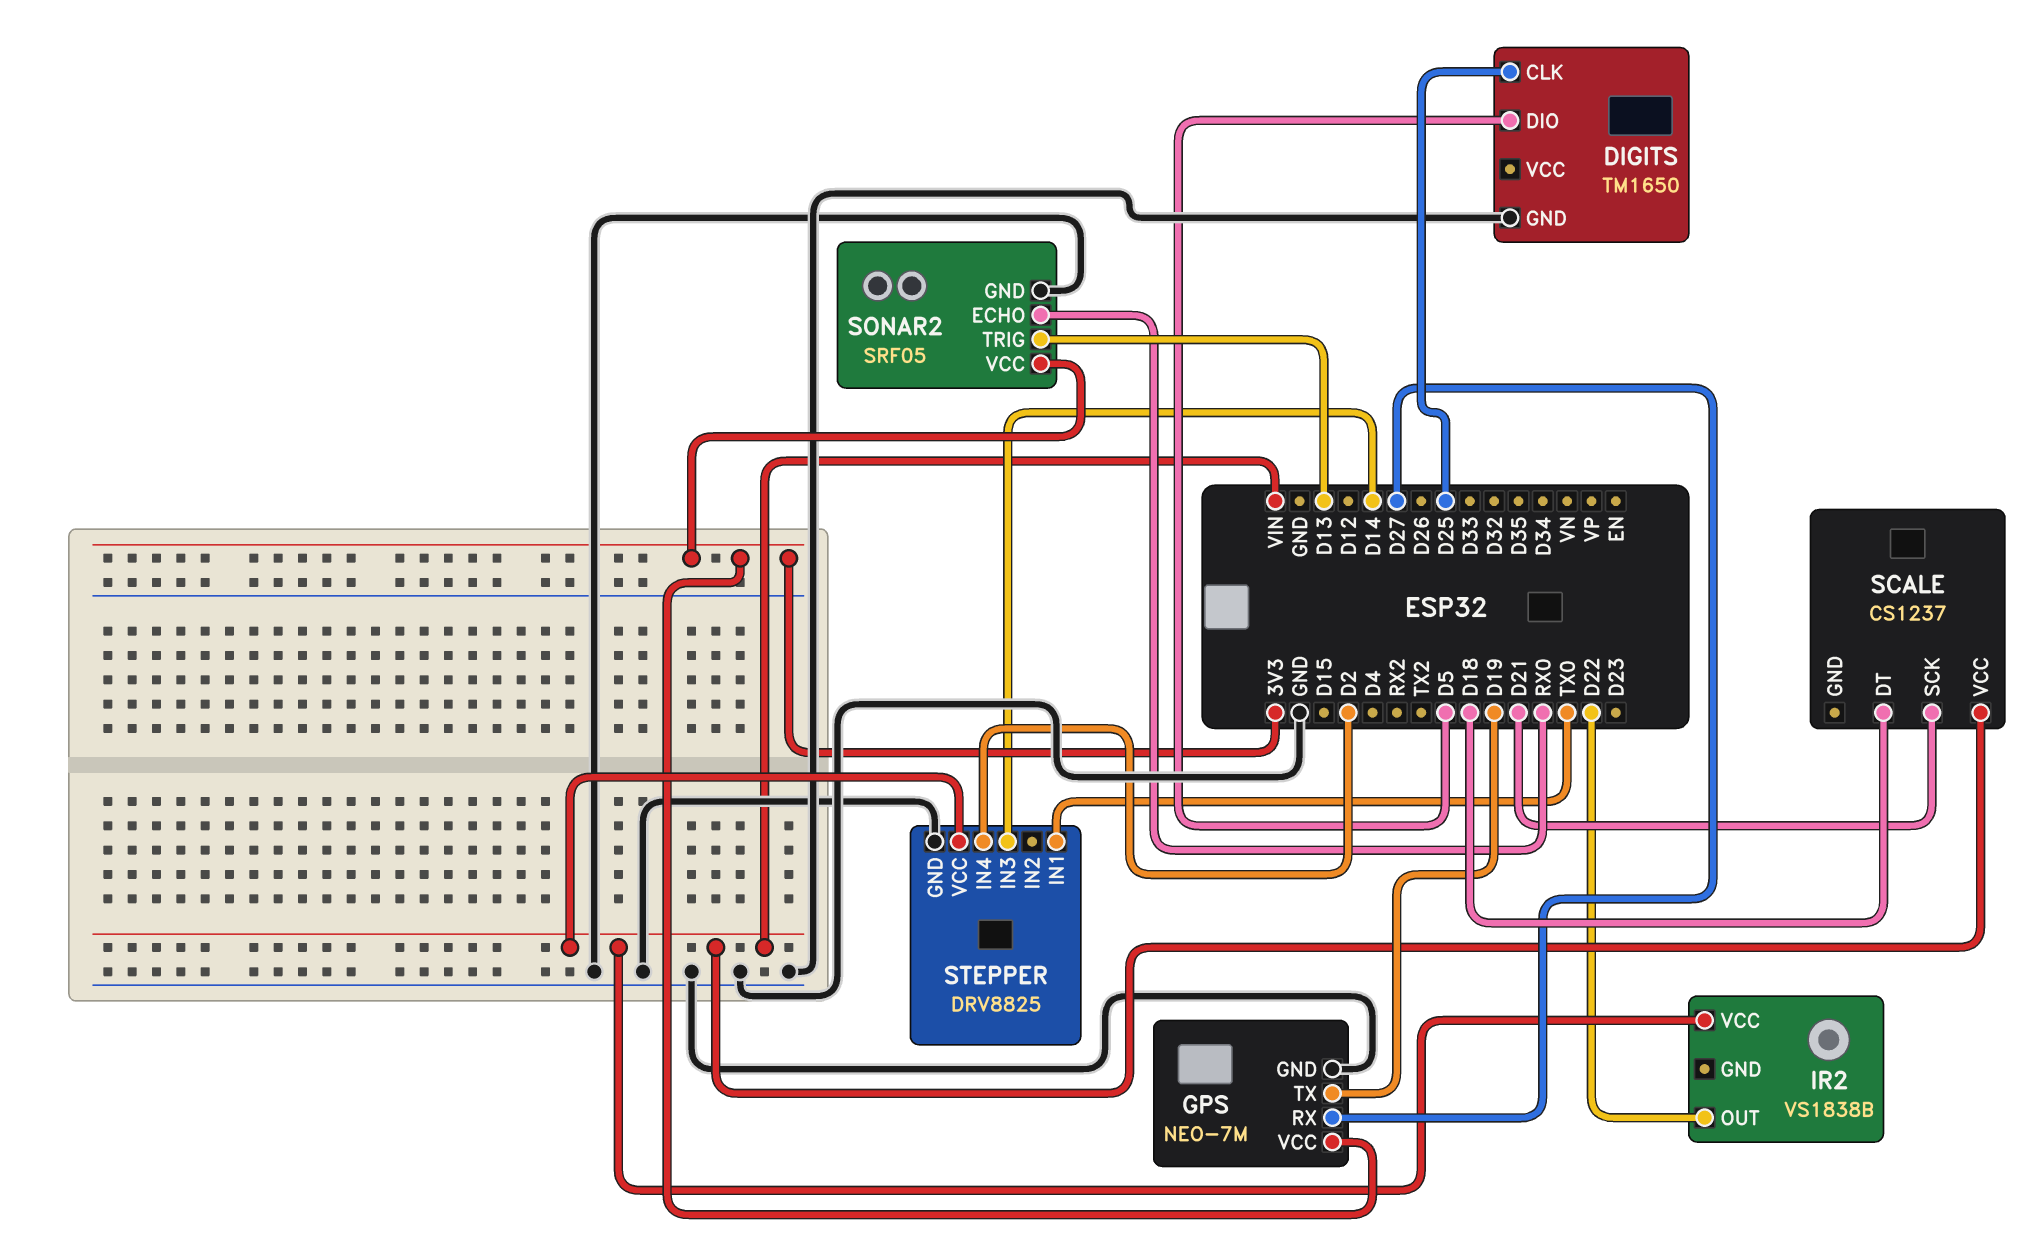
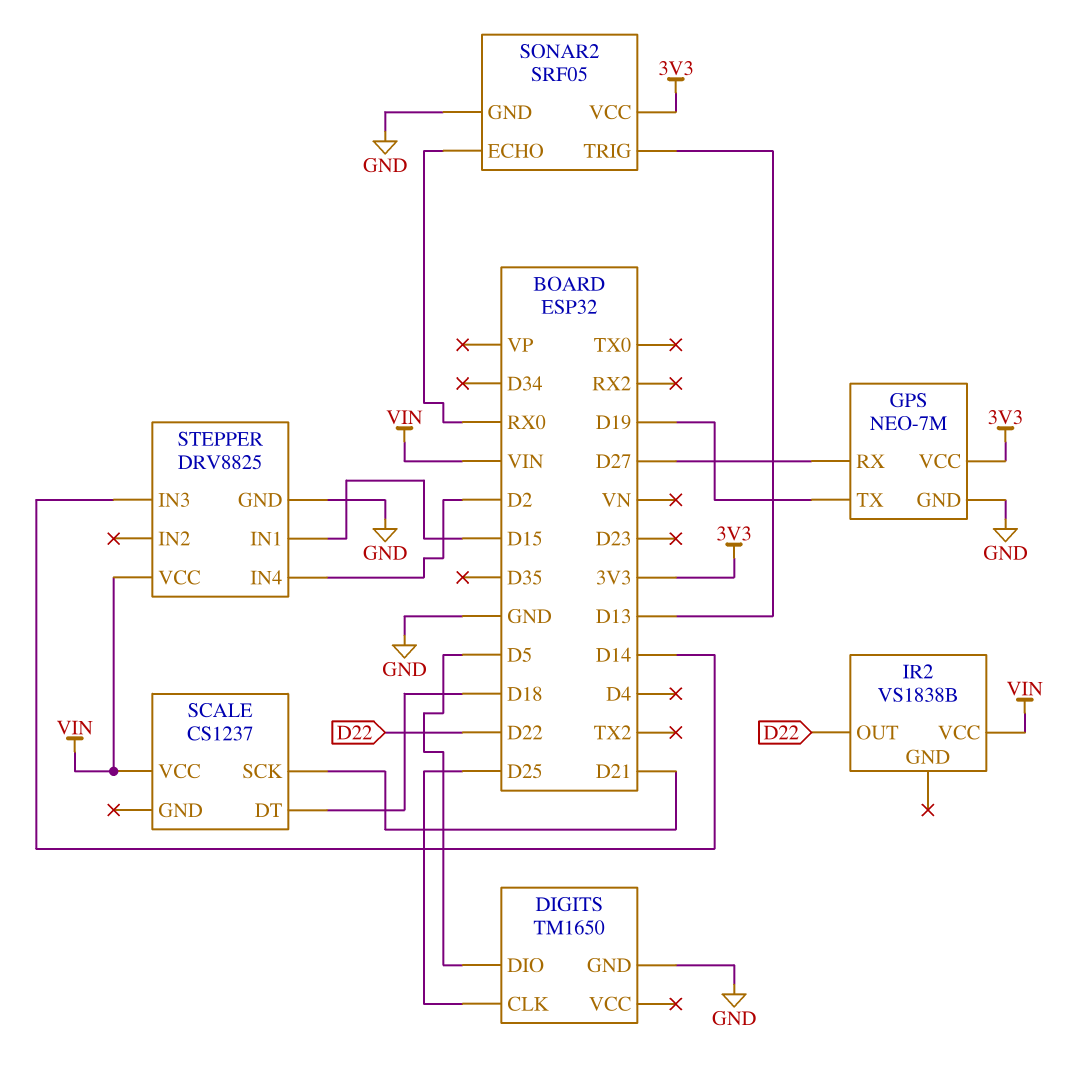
STEPPER pin IN1: TX0 -> D15

